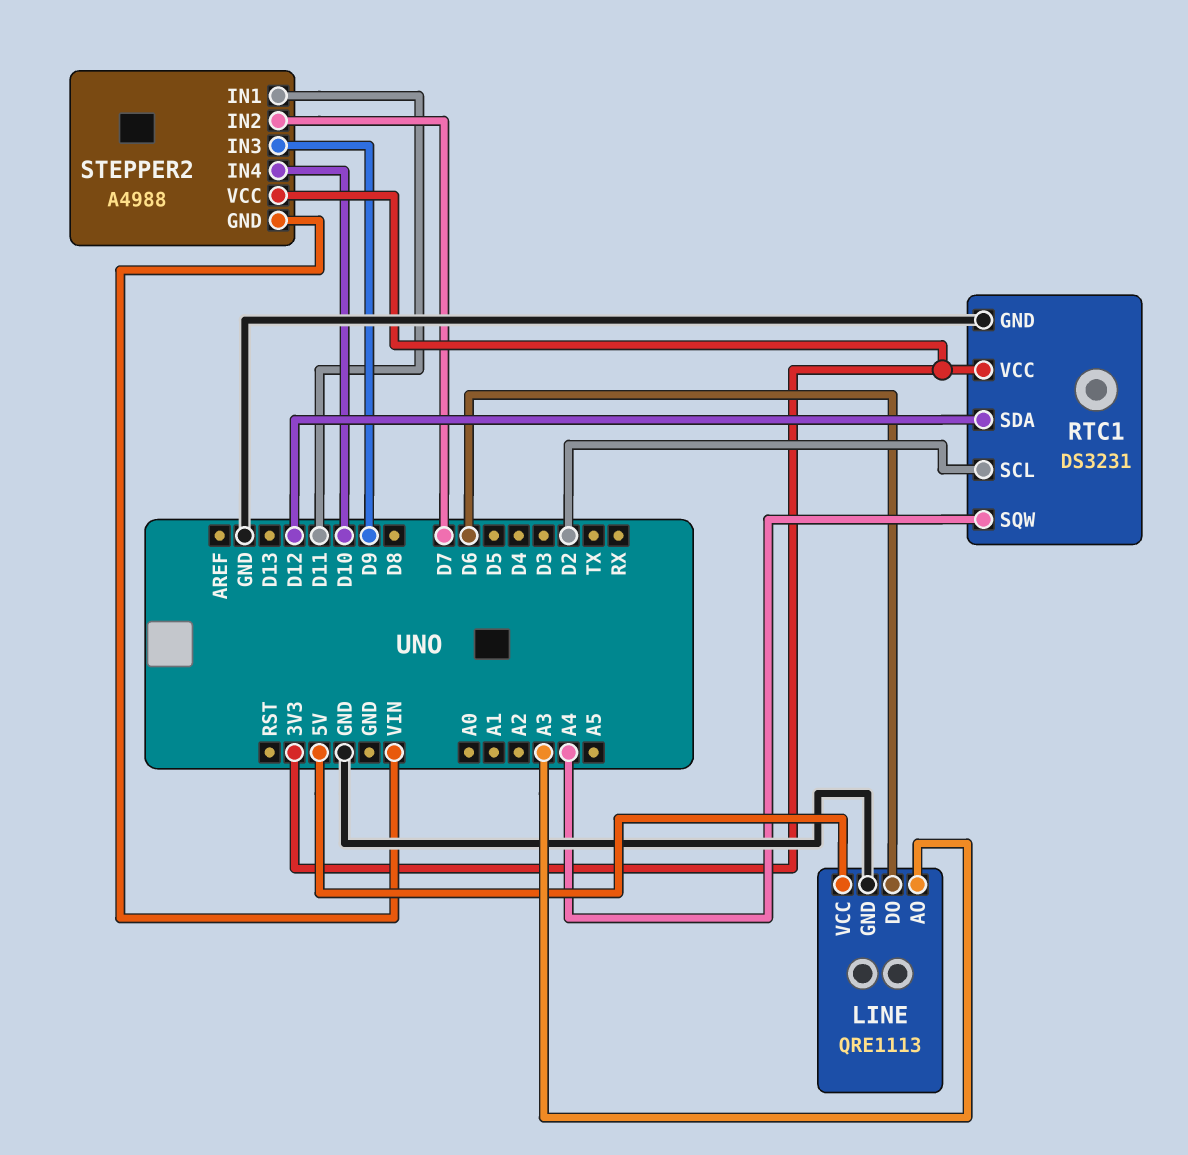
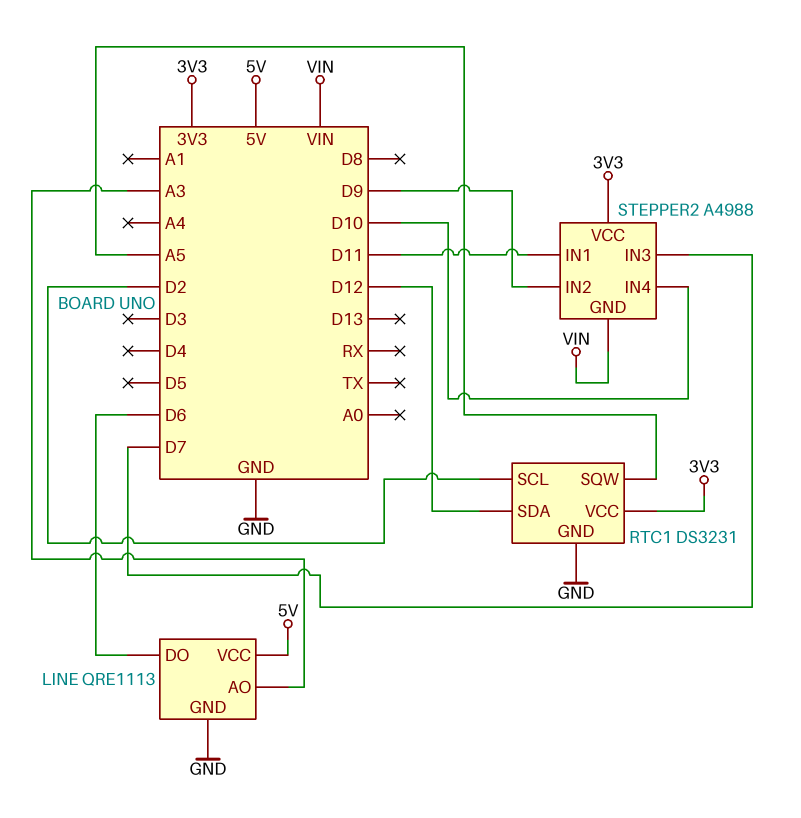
RTC1 pin SQW: A4 -> A5
STEPPER2 pin IN2: D7 -> D9
STEPPER2 pin IN3: D9 -> D7

